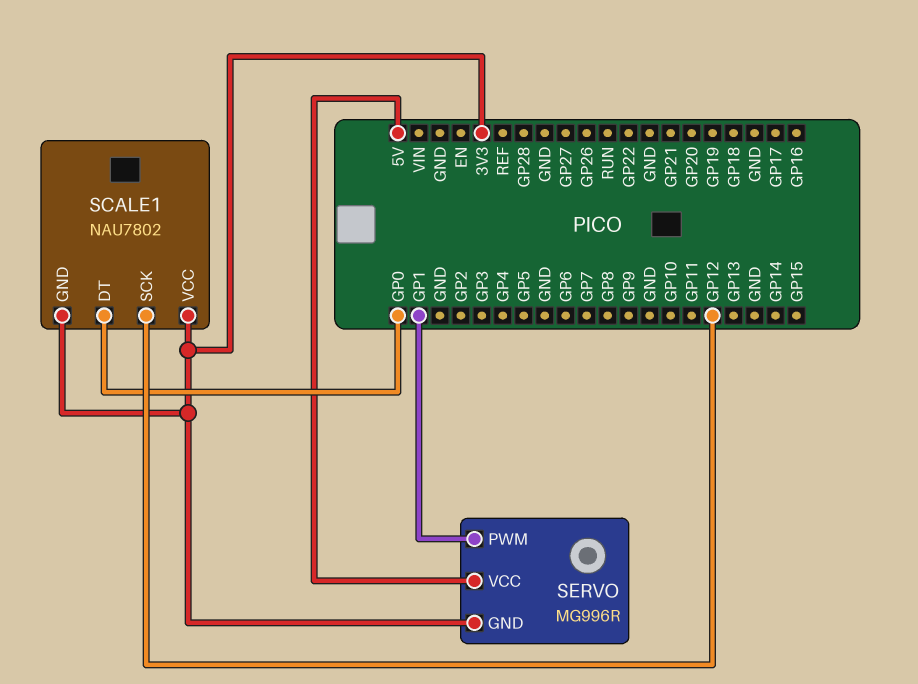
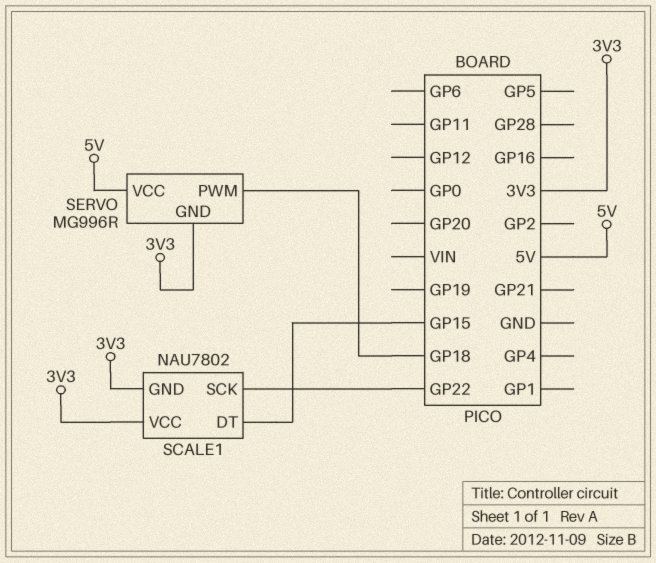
SCALE1 pin DT: GP0 -> GP15
SCALE1 pin SCK: GP12 -> GP22
SERVO pin PWM: GP1 -> GP18

